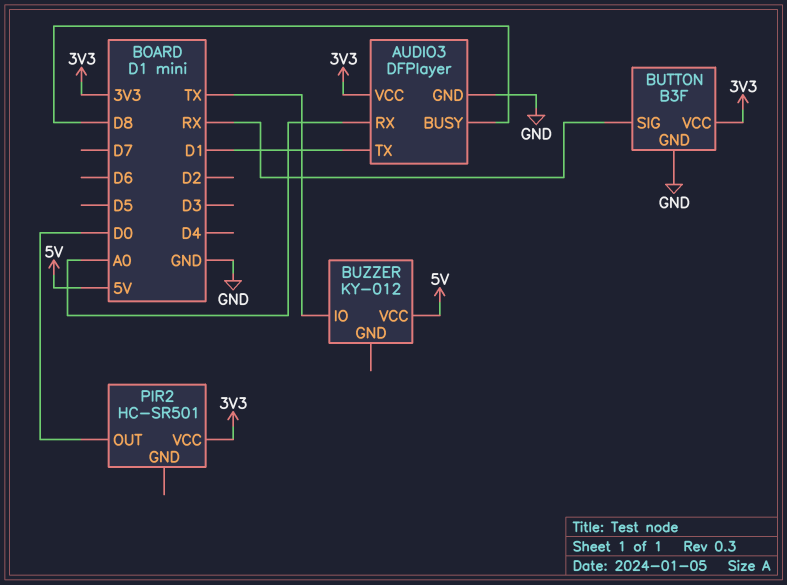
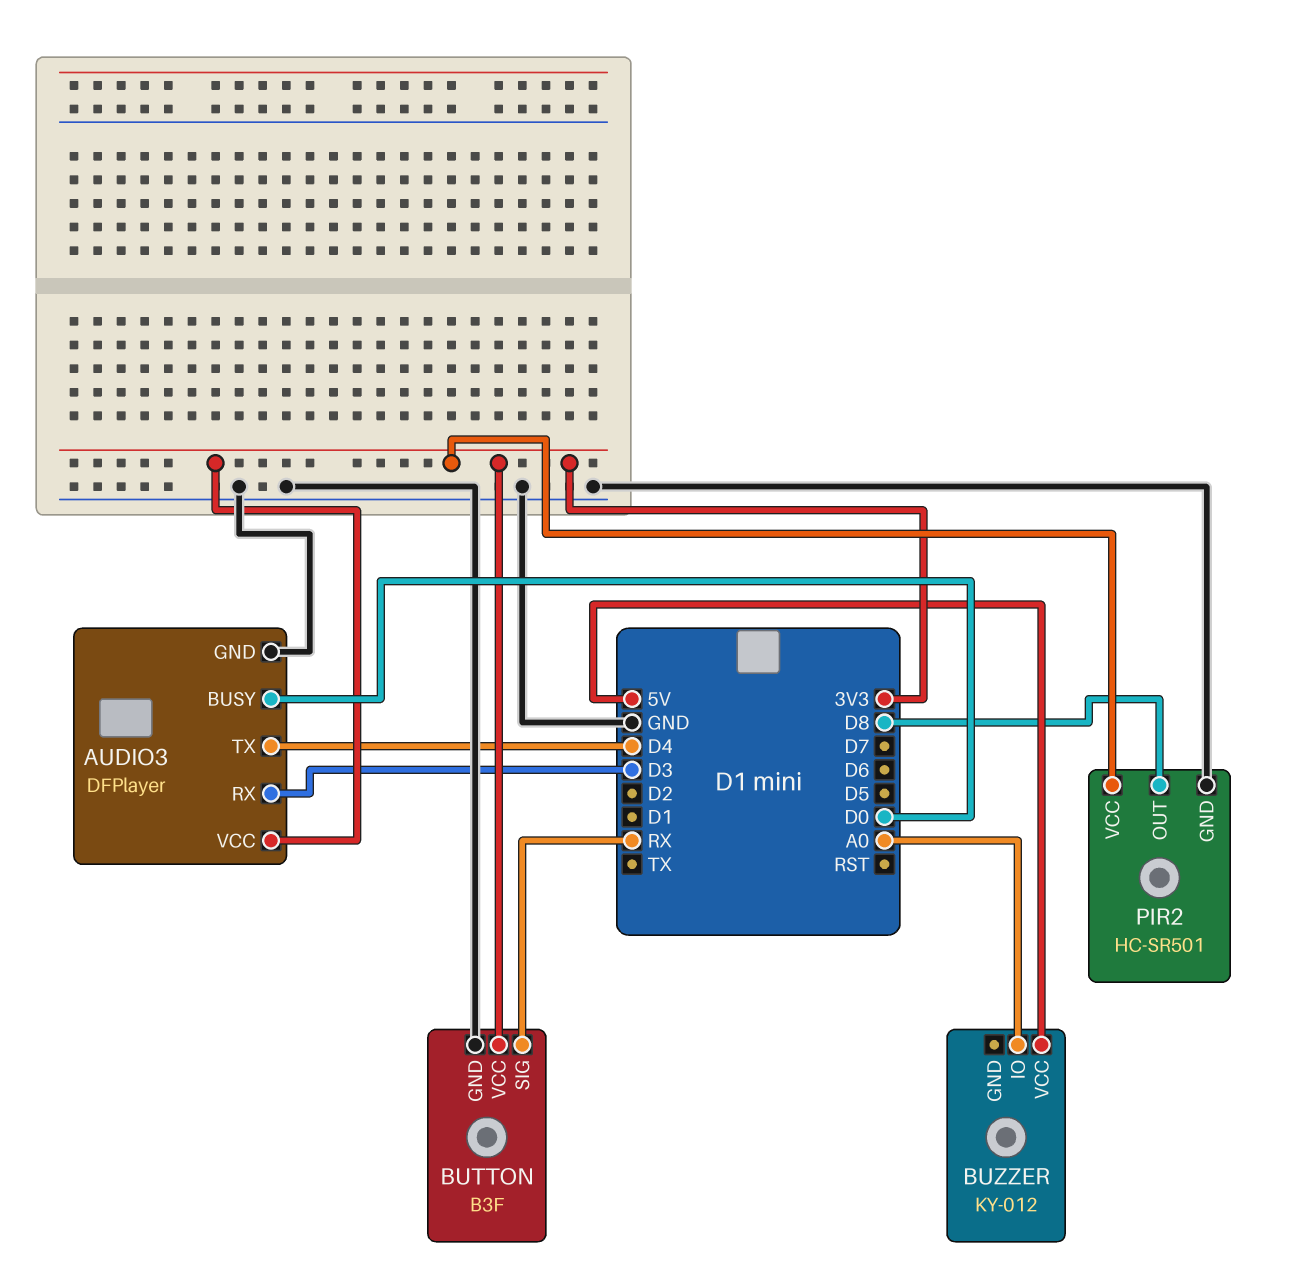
AUDIO3 pin BUSY: D8 -> D0
AUDIO3 pin RX: A0 -> D3
AUDIO3 pin TX: D1 -> D4
BUZZER pin IO: TX -> A0
PIR2 pin GND: none -> GND
PIR2 pin OUT: D0 -> D8

